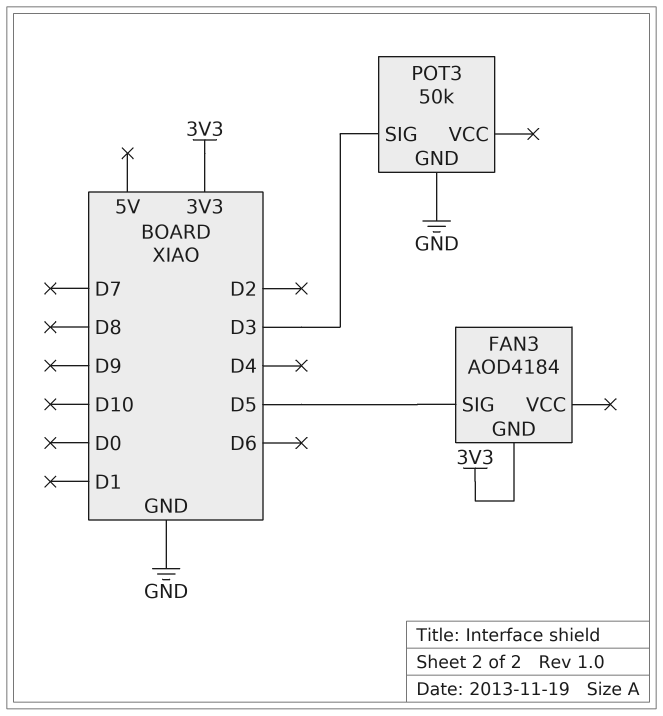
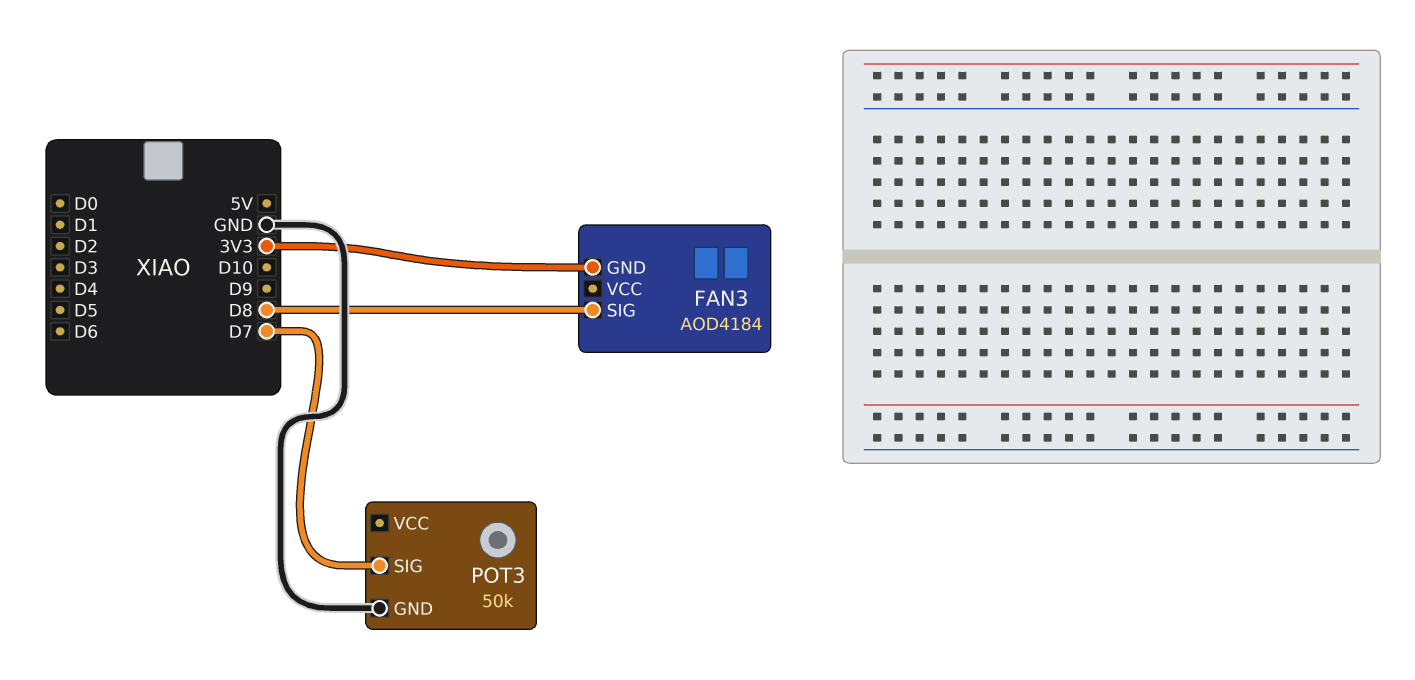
FAN3 pin SIG: D5 -> D8
POT3 pin SIG: D3 -> D7

